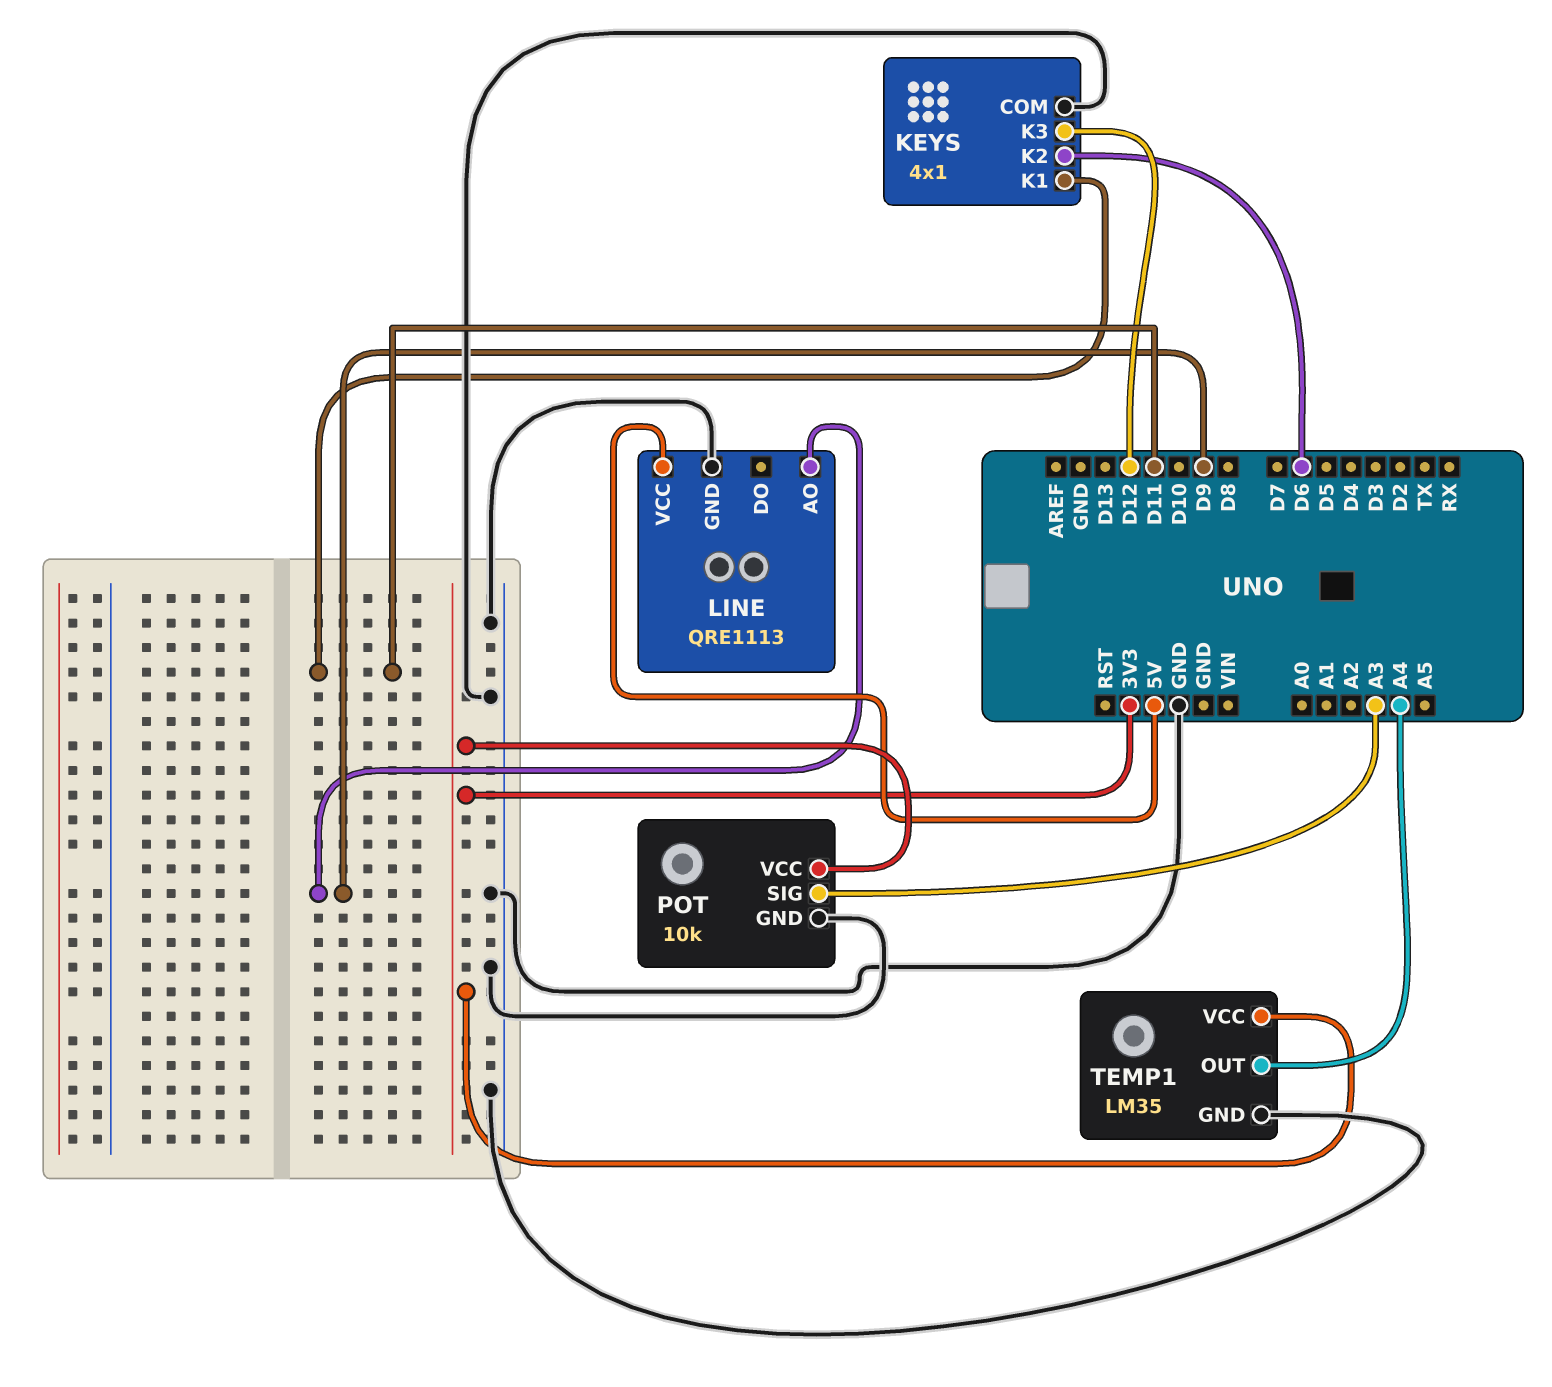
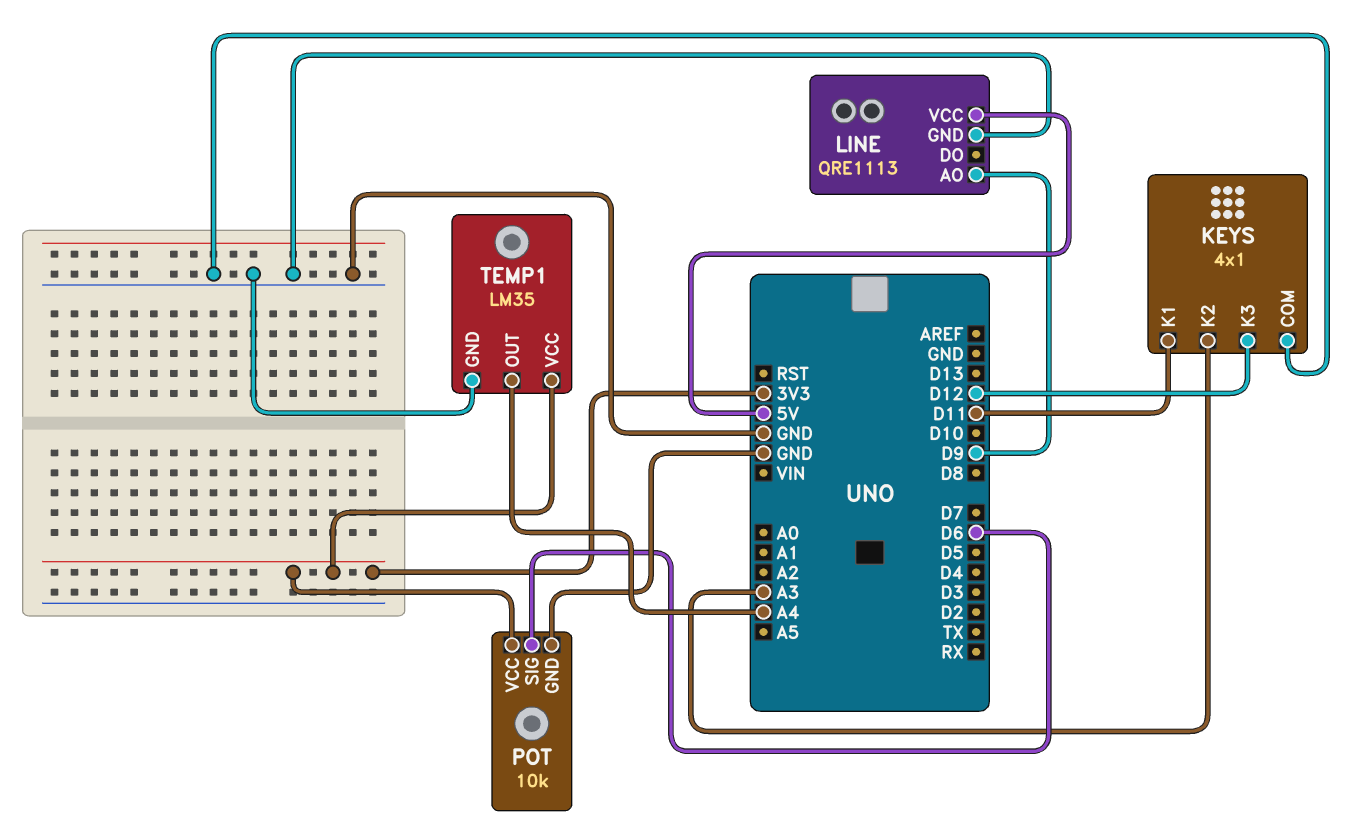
KEYS pin K2: D6 -> A3
POT pin SIG: A3 -> D6

